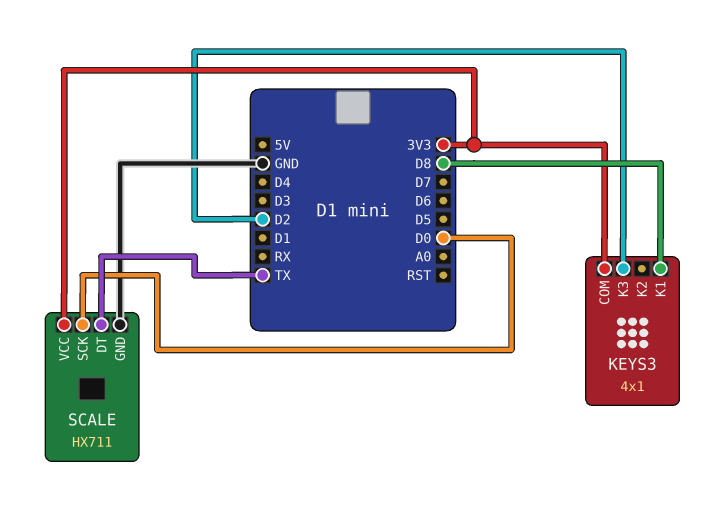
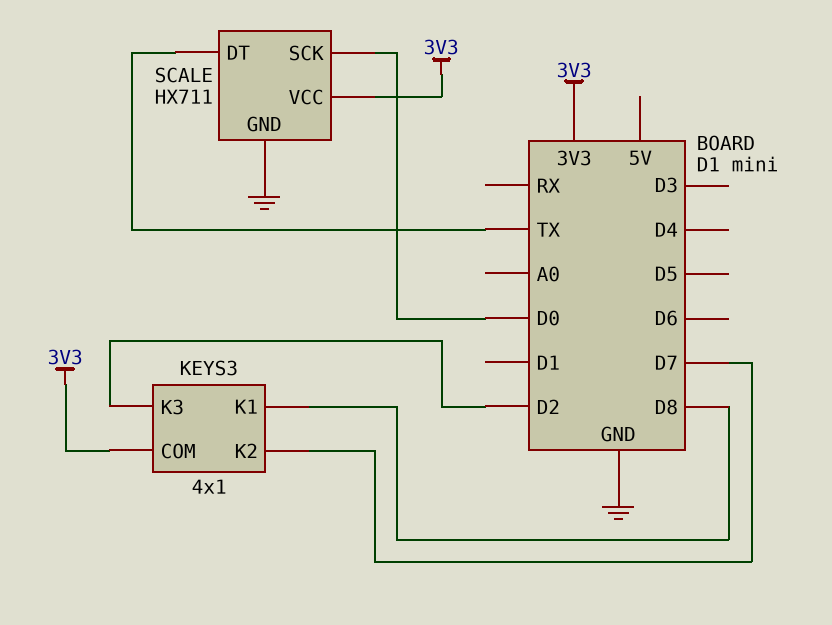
KEYS3 pin K2: none -> D7

